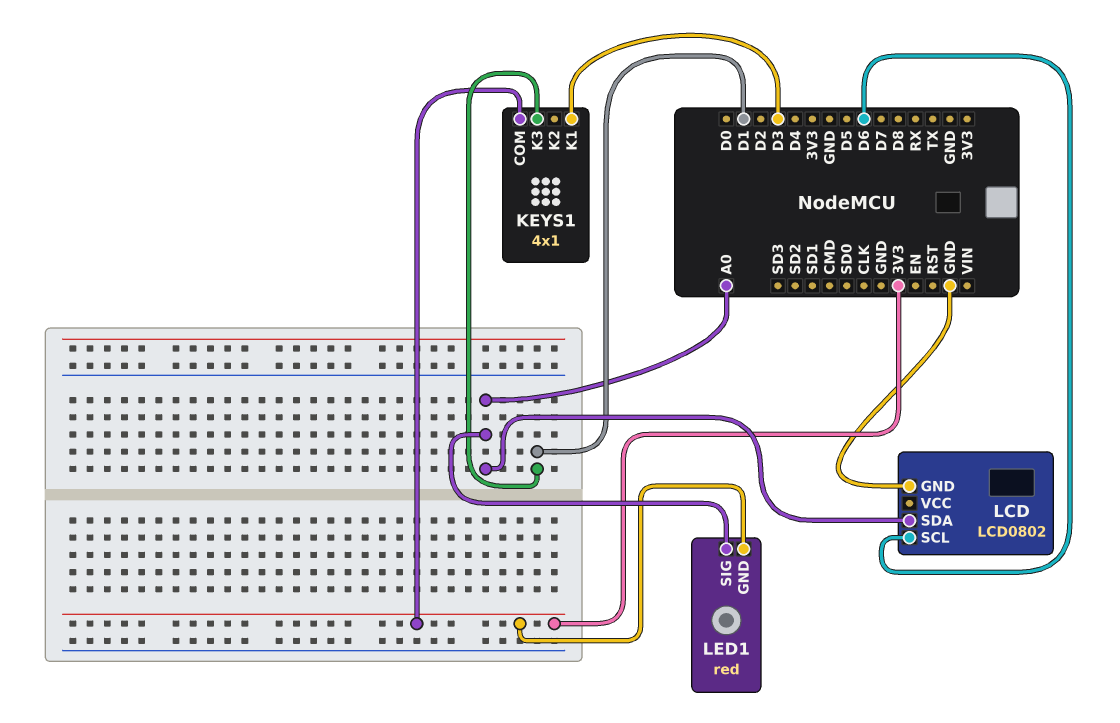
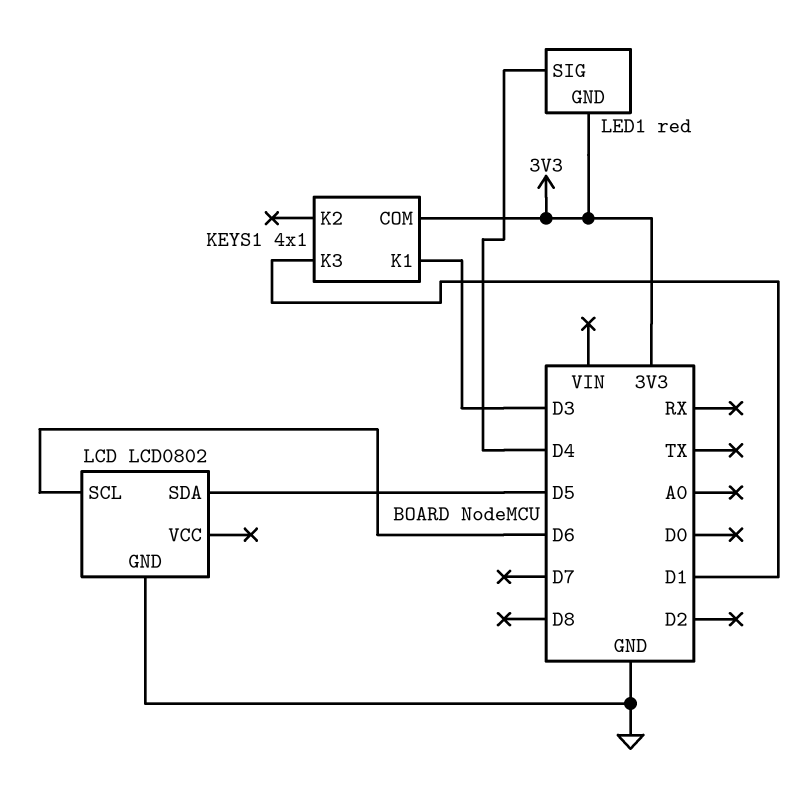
LCD pin SDA: A0 -> D5
LED1 pin SIG: A0 -> D4

